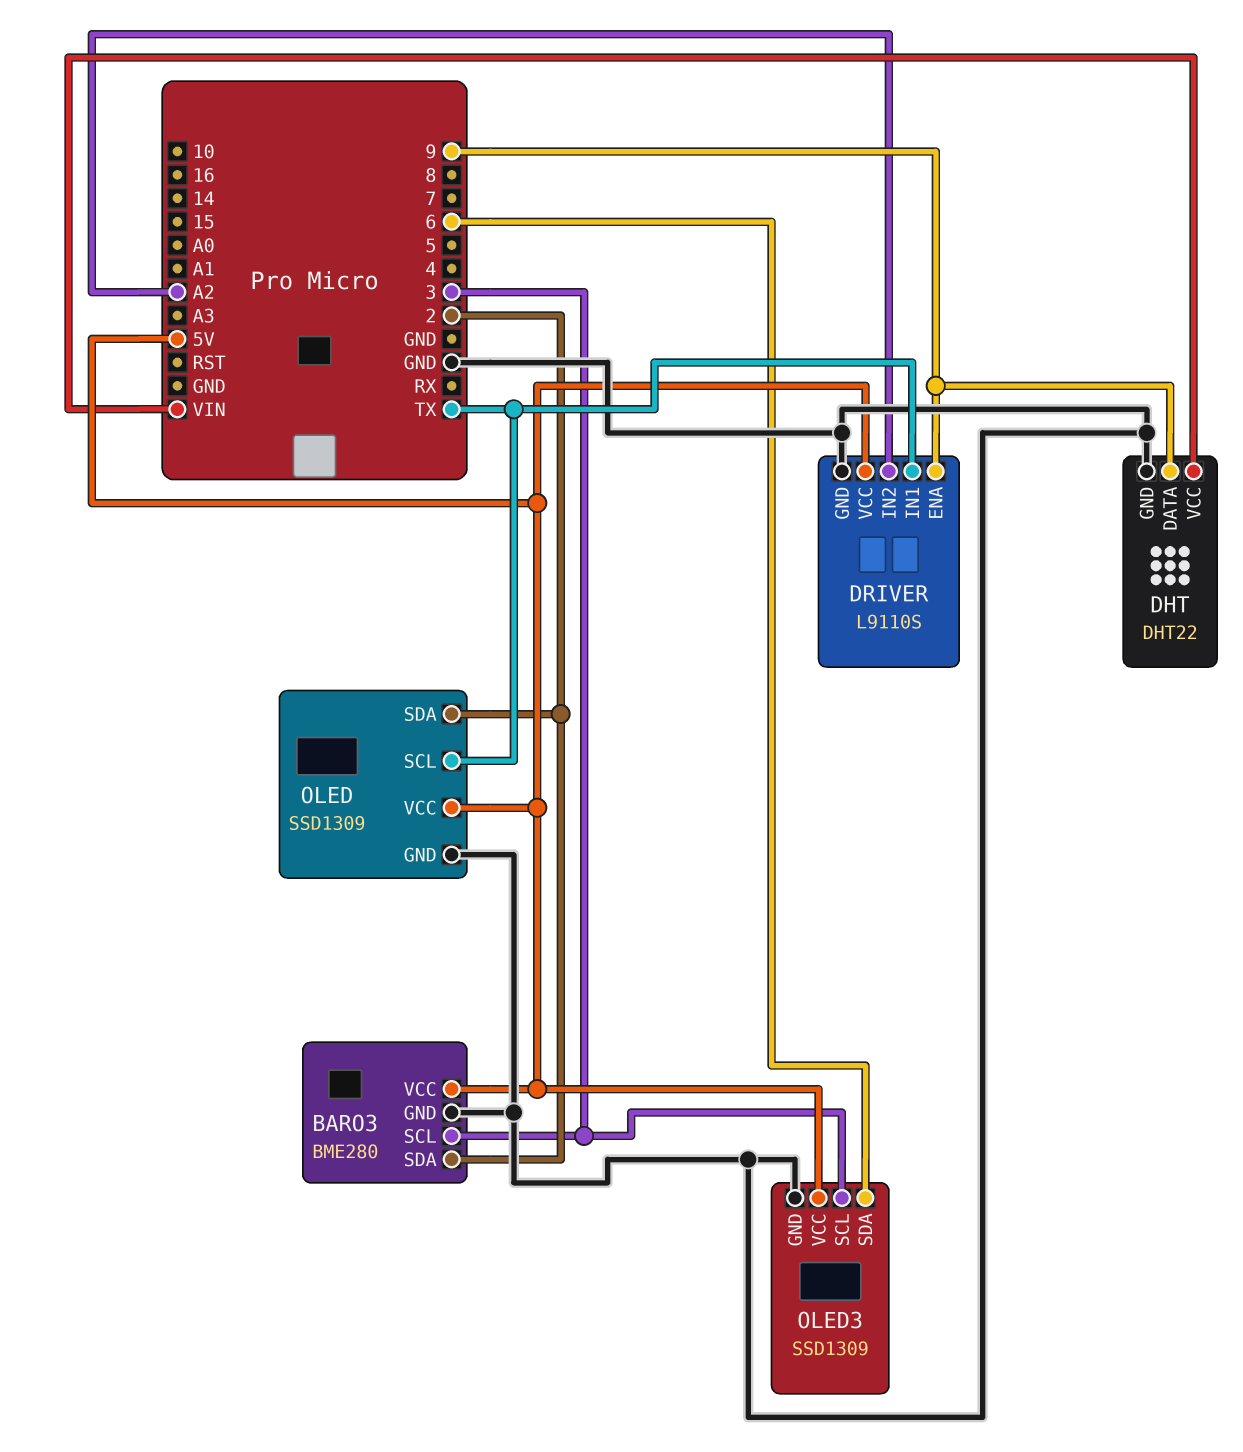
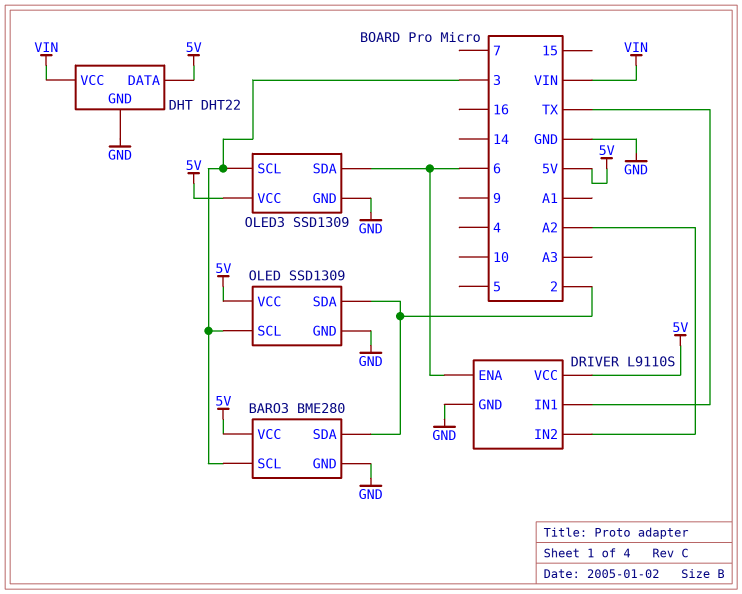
DHT pin DATA: 9 -> 5V
DRIVER pin ENA: 9 -> 6
OLED pin SCL: TX -> 3

